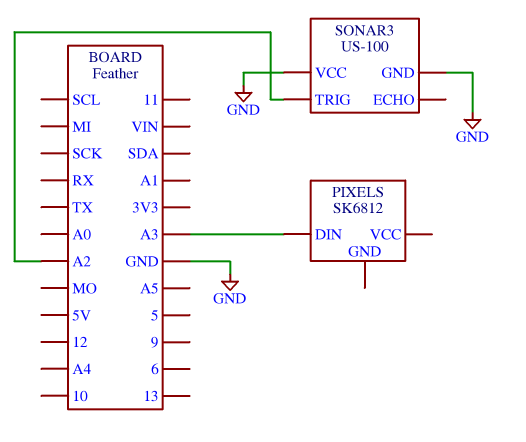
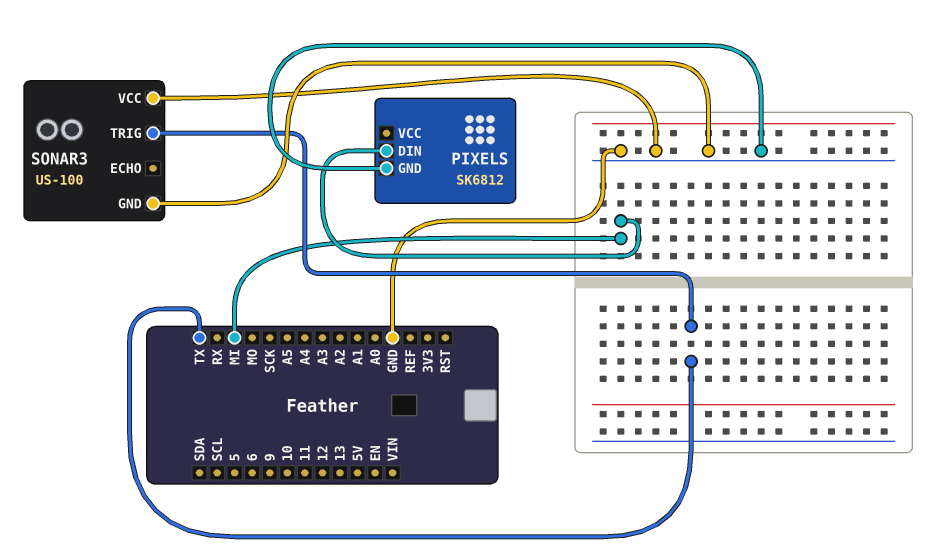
PIXELS pin DIN: A3 -> MI
PIXELS pin GND: none -> GND
SONAR3 pin TRIG: A2 -> TX

